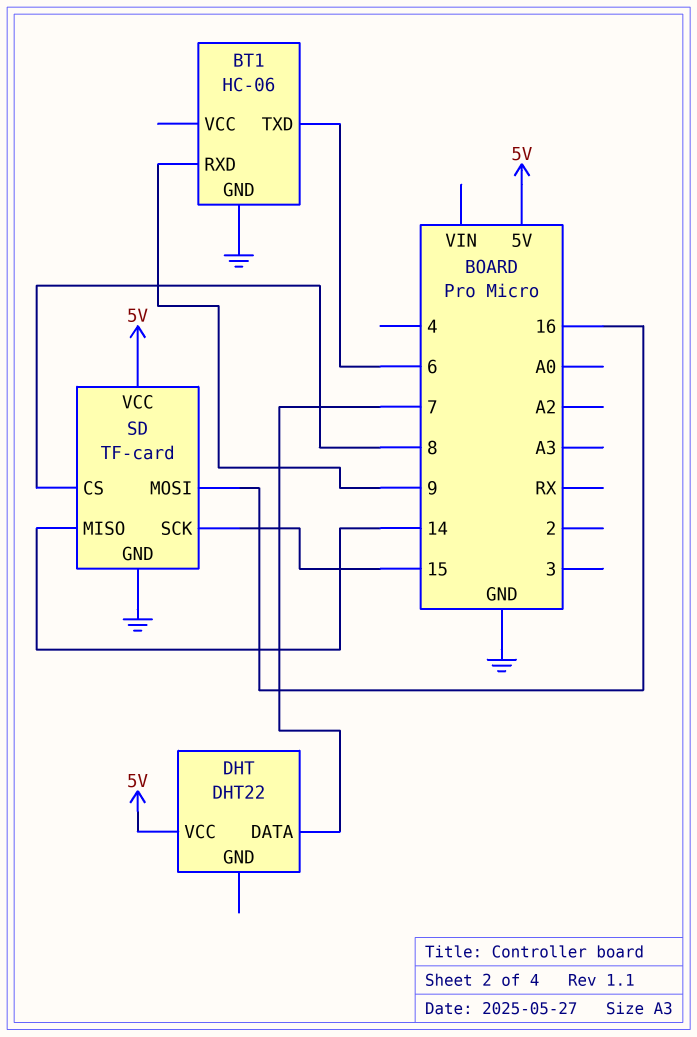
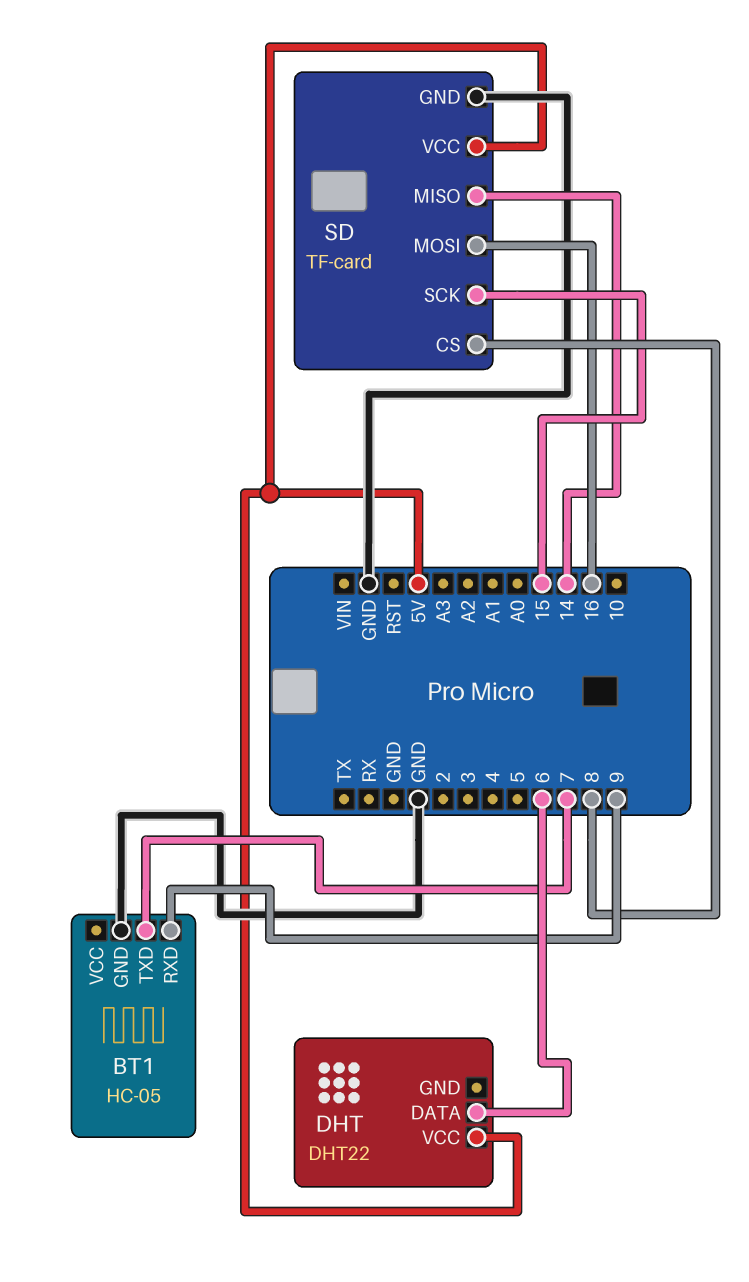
BT1: HC-06 -> HC-05
BT1 pin TXD: 6 -> 7
DHT pin DATA: 7 -> 6

